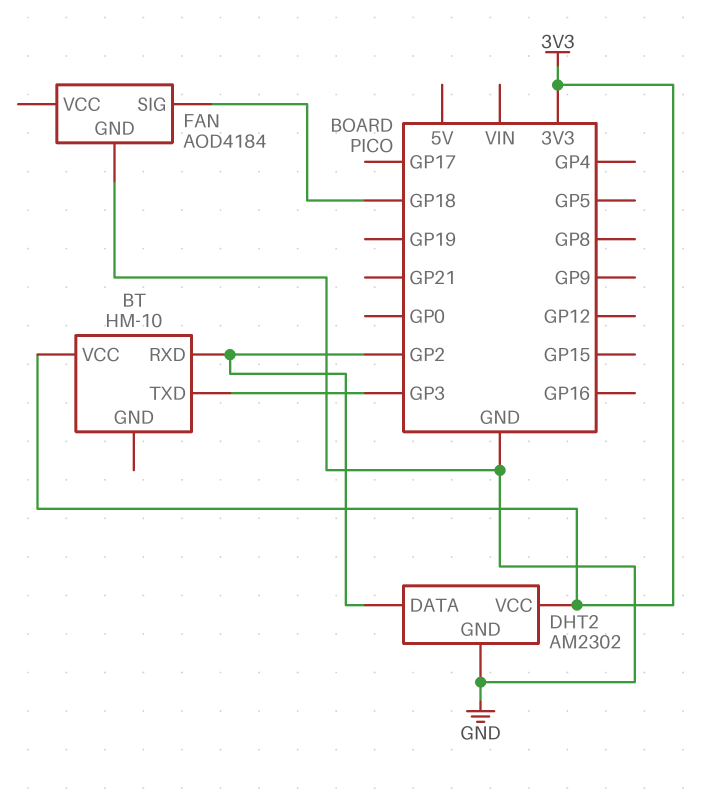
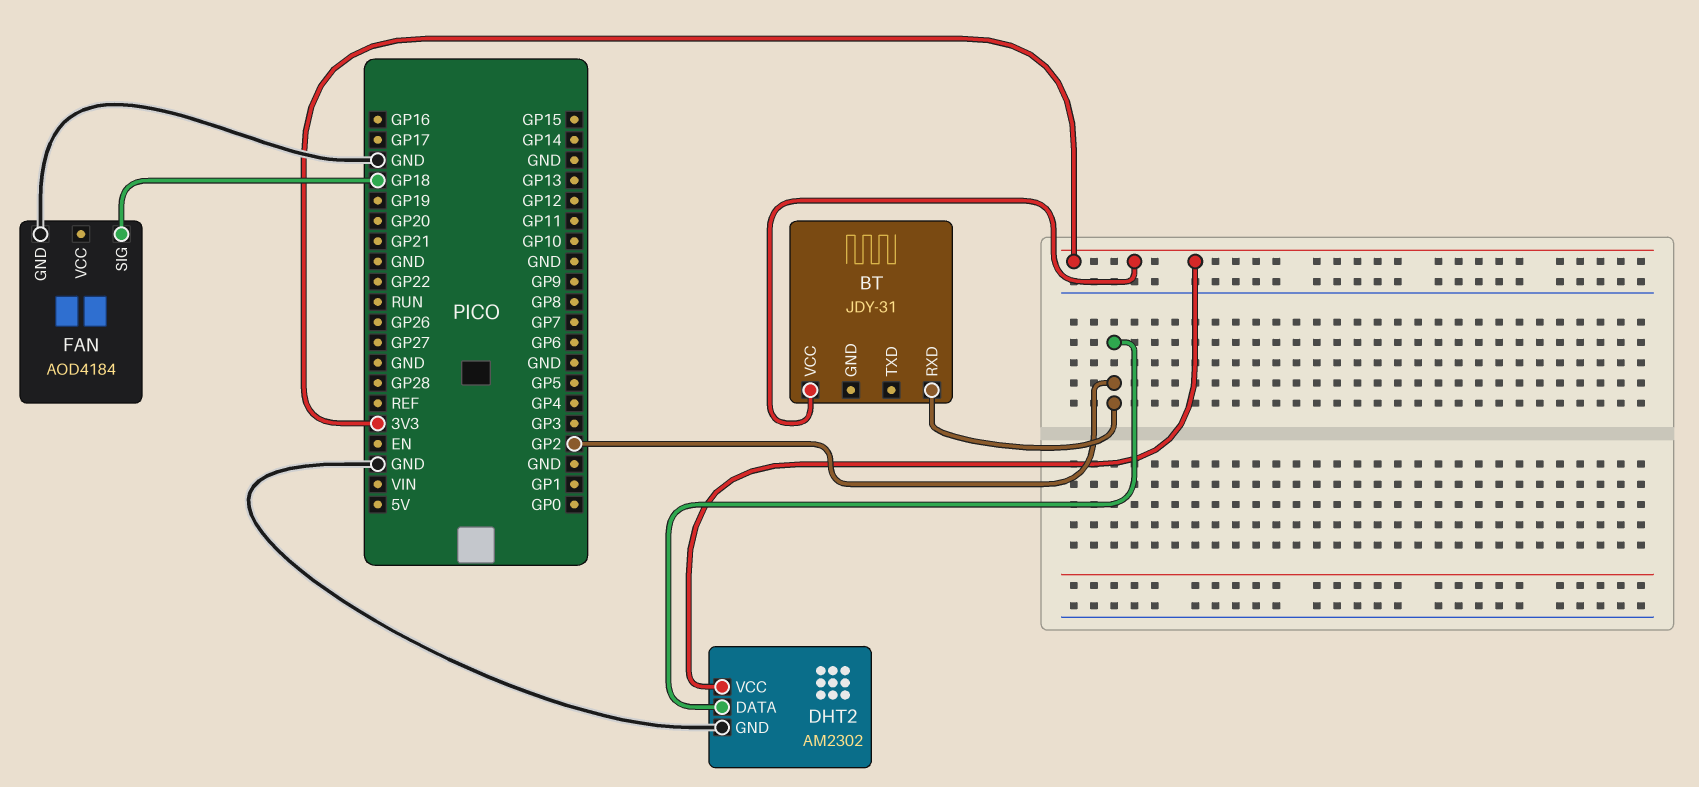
BT: HM-10 -> JDY-31
BT pin TXD: GP3 -> none

